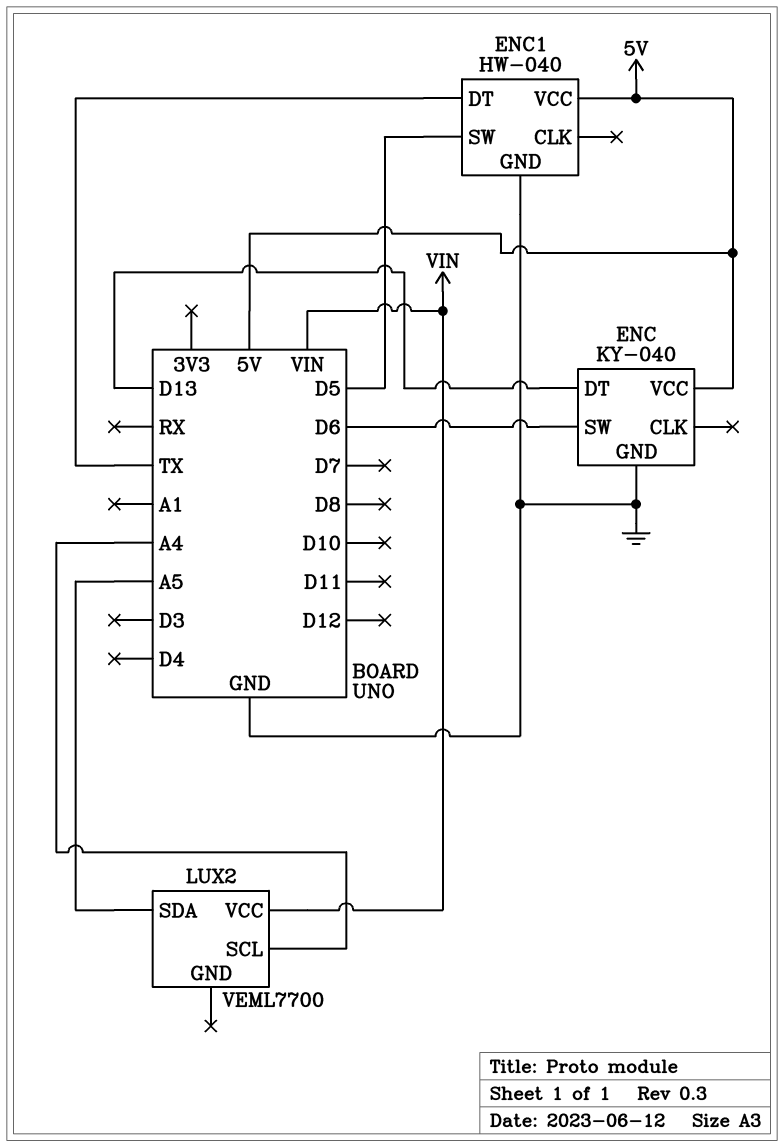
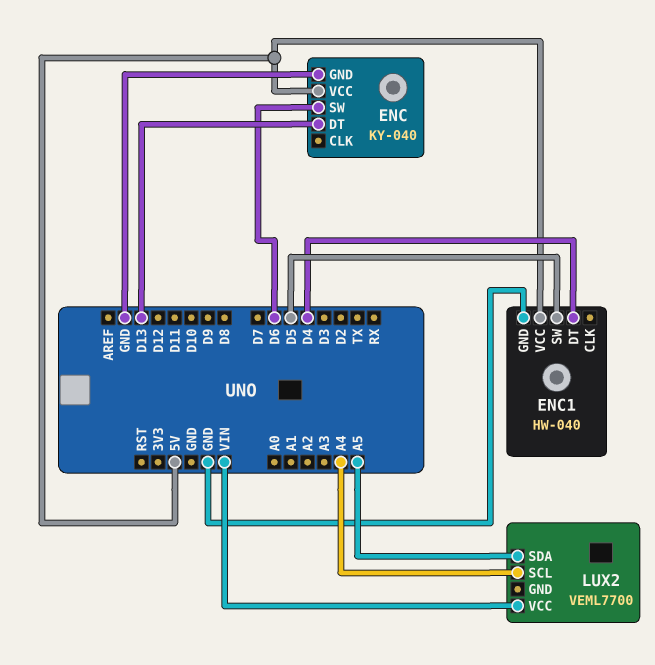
ENC1 pin DT: TX -> D4

